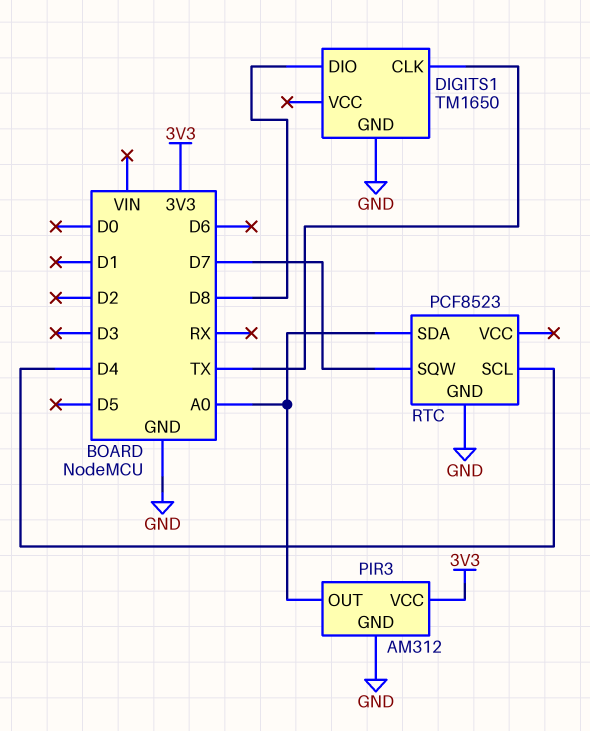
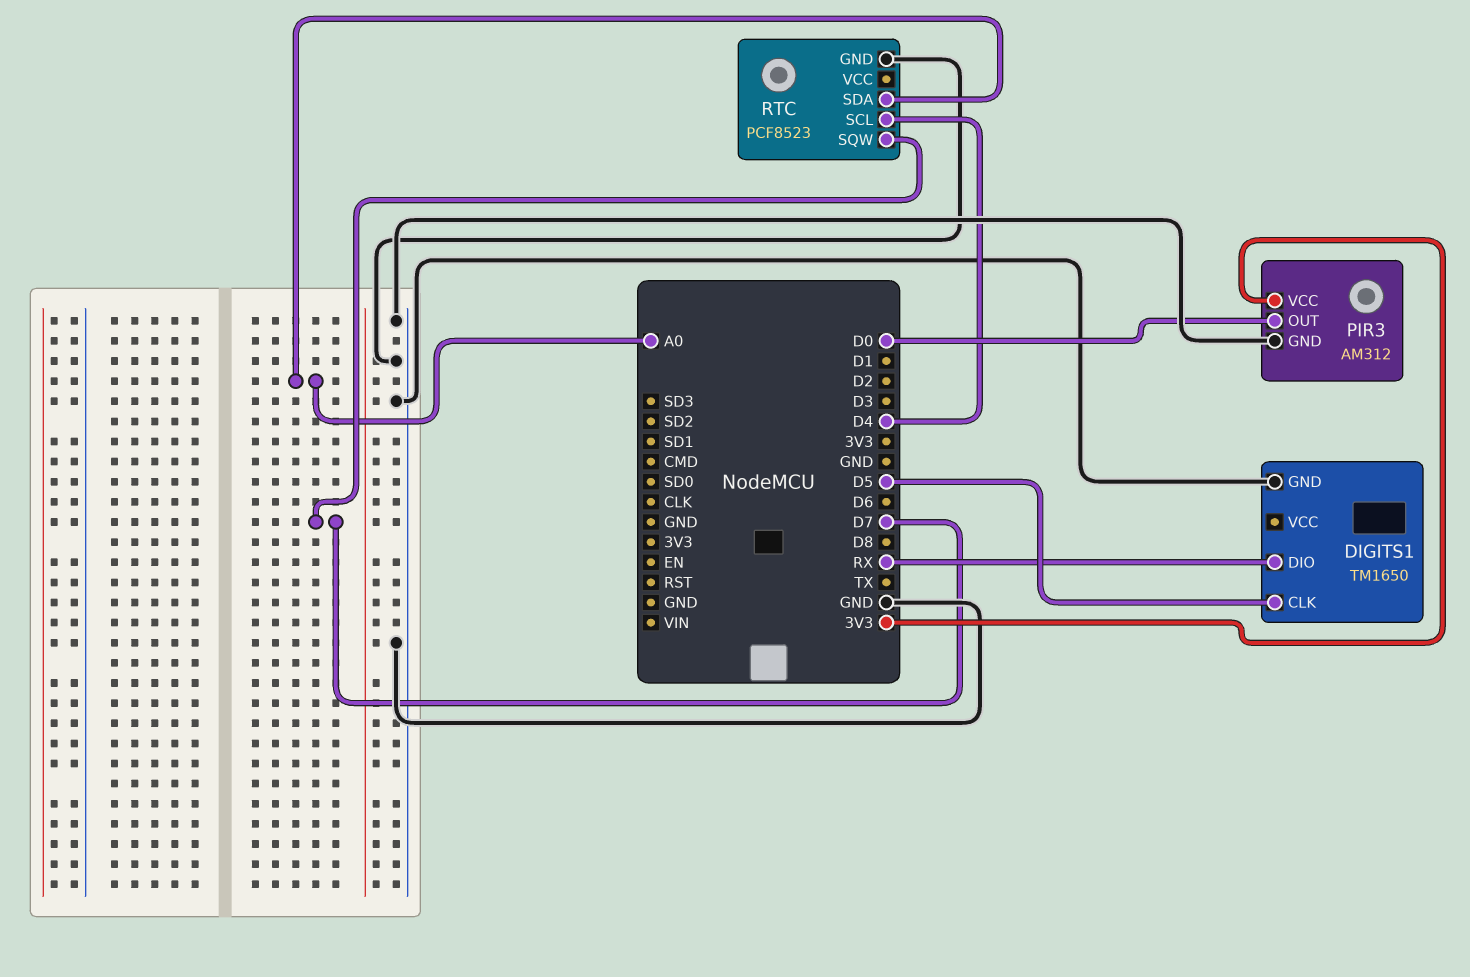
DIGITS1 pin CLK: TX -> D5
DIGITS1 pin DIO: D8 -> RX
PIR3 pin OUT: A0 -> D0

